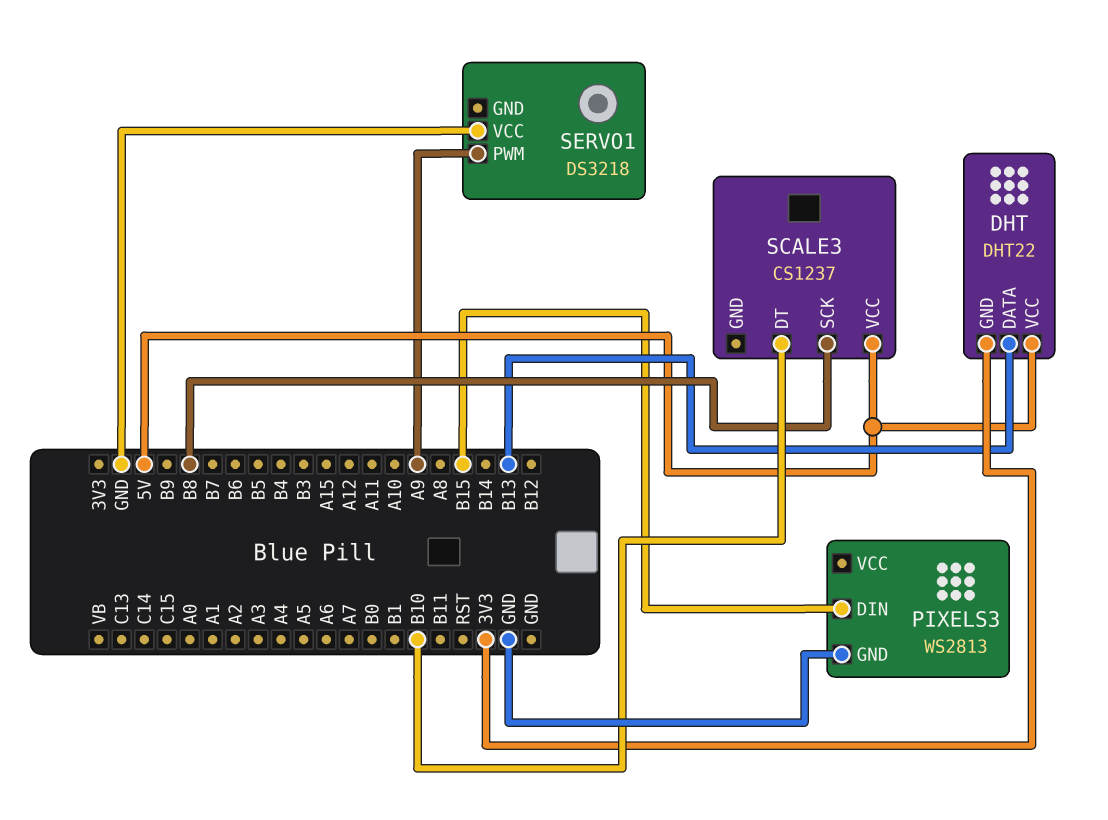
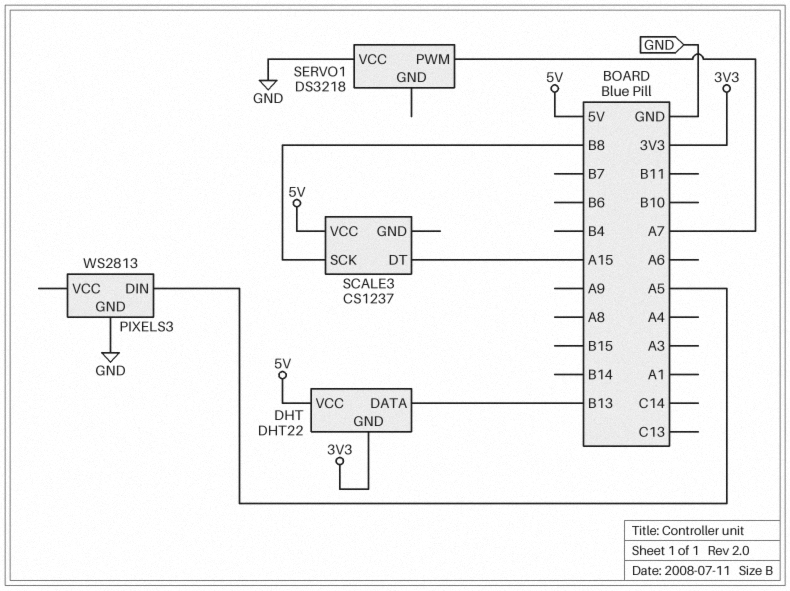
PIXELS3 pin DIN: B15 -> A5
SCALE3 pin DT: B10 -> A15
SERVO1 pin PWM: A9 -> A7

